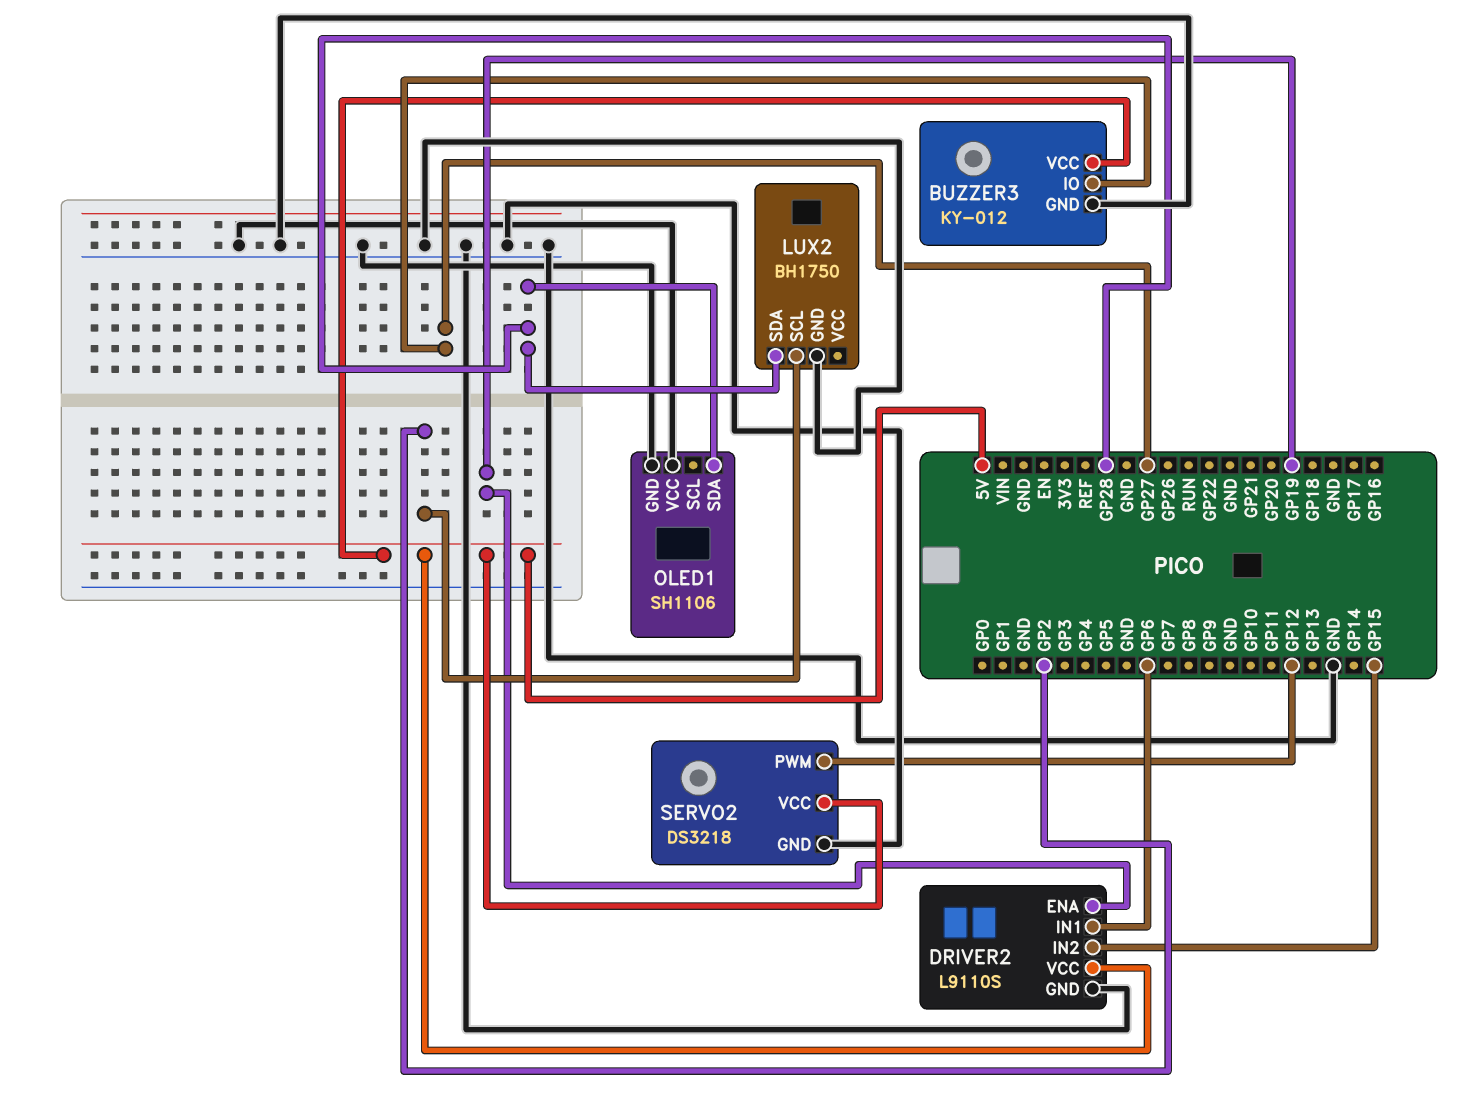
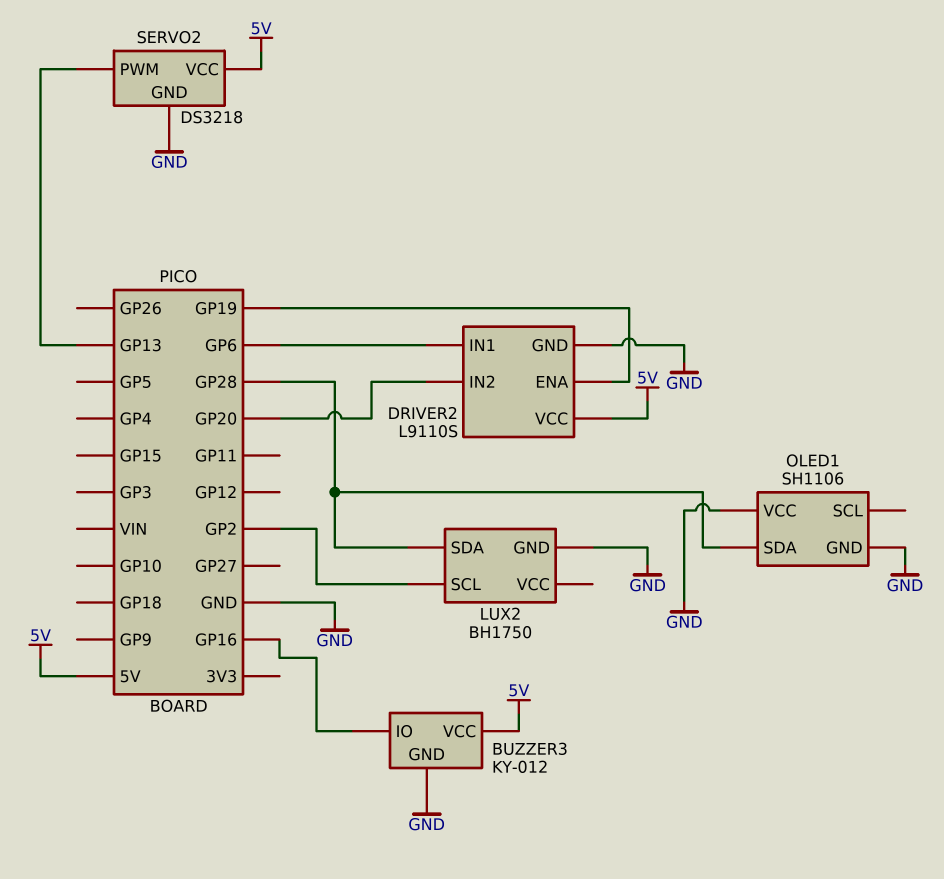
BUZZER3 pin IO: GP27 -> GP16
DRIVER2 pin IN2: GP15 -> GP20
SERVO2 pin PWM: GP12 -> GP13

